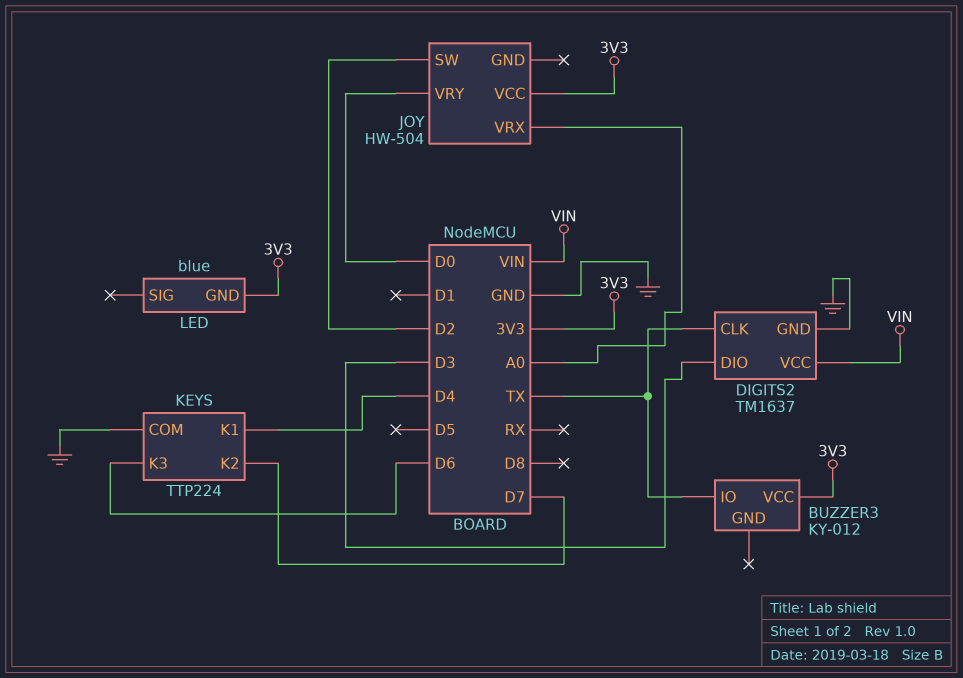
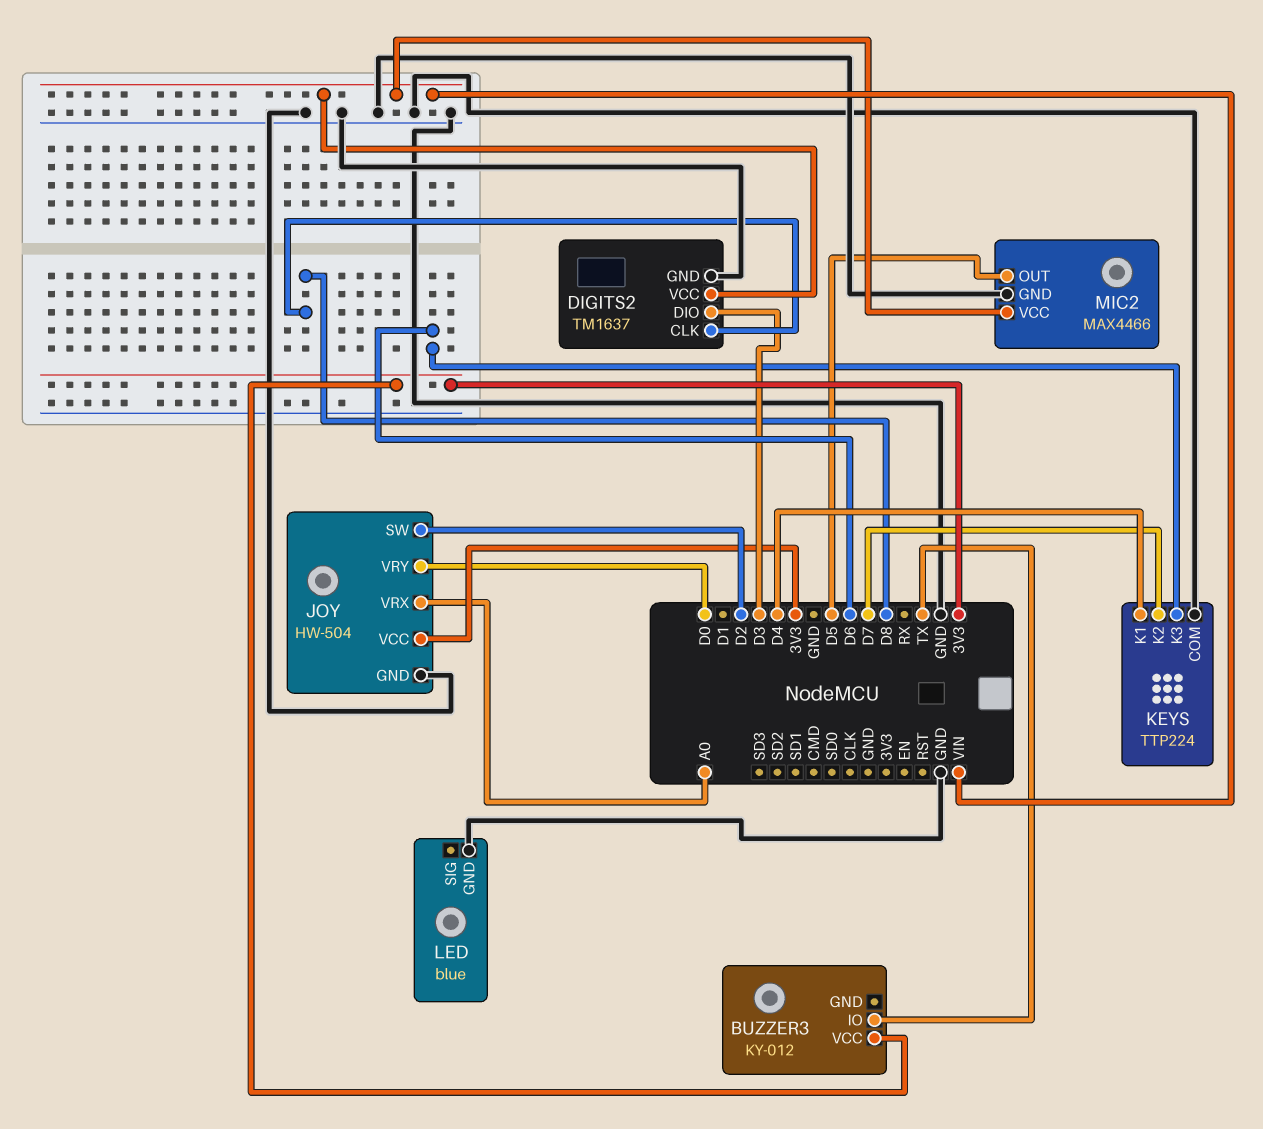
DIGITS2 pin CLK: TX -> D8
JOY pin GND: none -> GND
LED pin GND: 3V3 -> GND
MIC2: none -> MAX4466
MIC2 pin GND: none -> GND
MIC2 pin OUT: none -> D5
MIC2 pin VCC: none -> VIN

